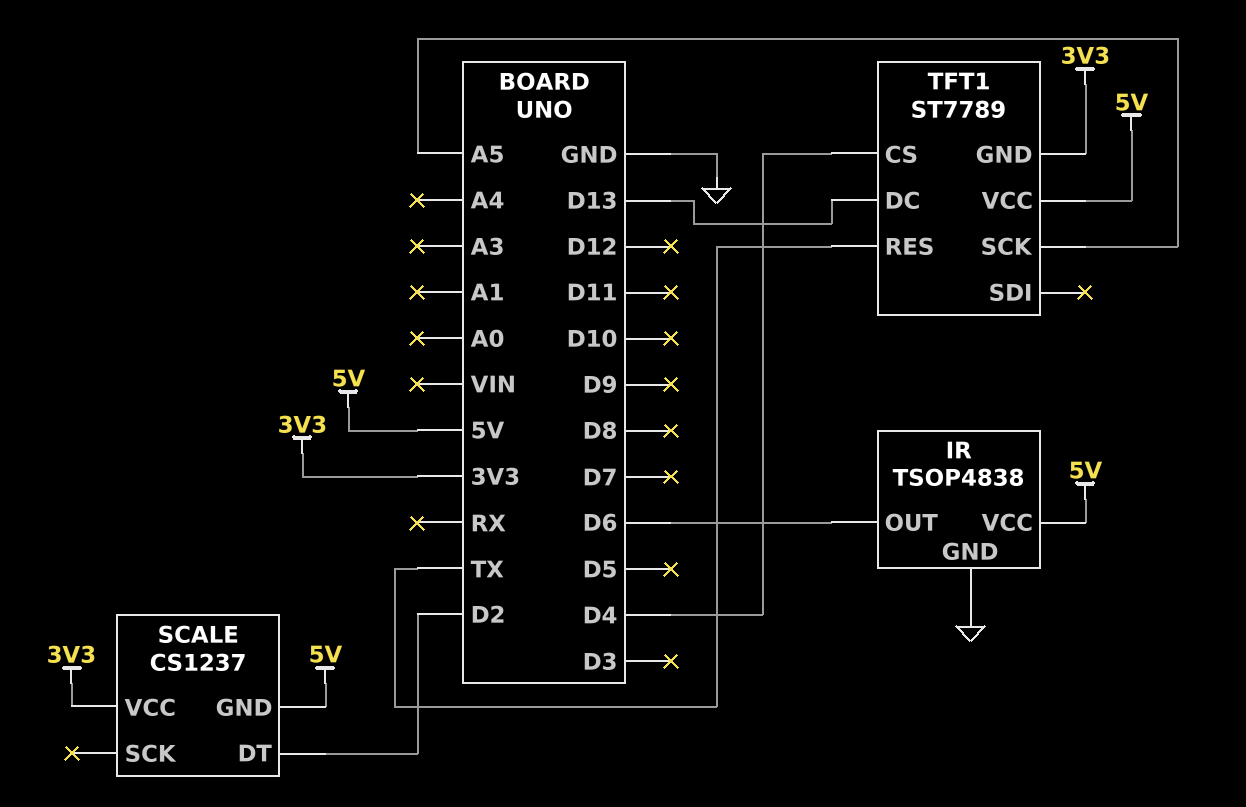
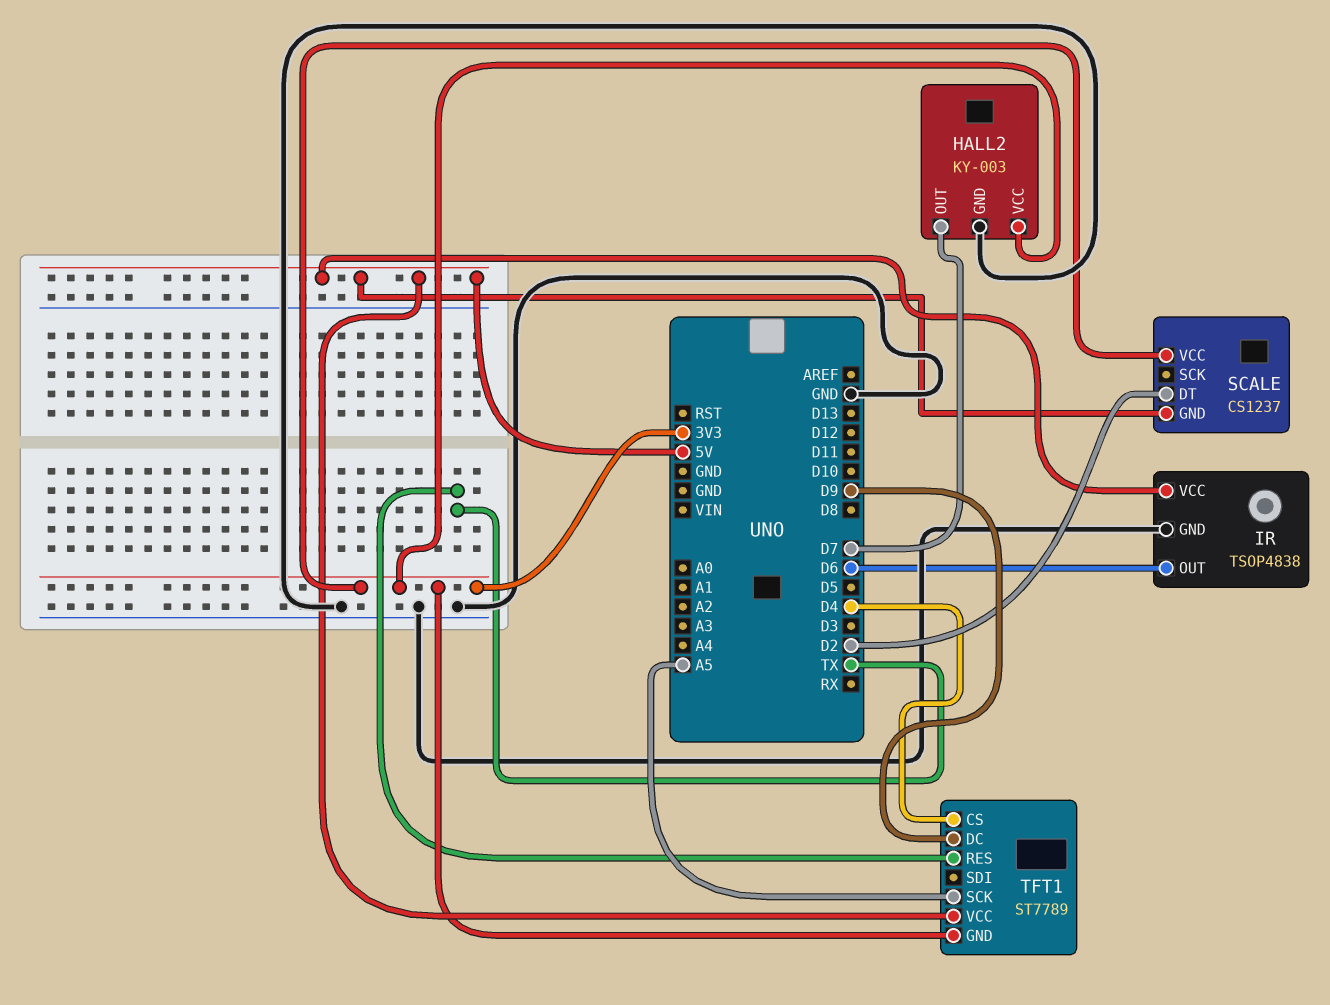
HALL2: none -> KY-003
HALL2 pin GND: none -> GND
HALL2 pin OUT: none -> D7
HALL2 pin VCC: none -> 3V3
TFT1 pin DC: D13 -> D9

